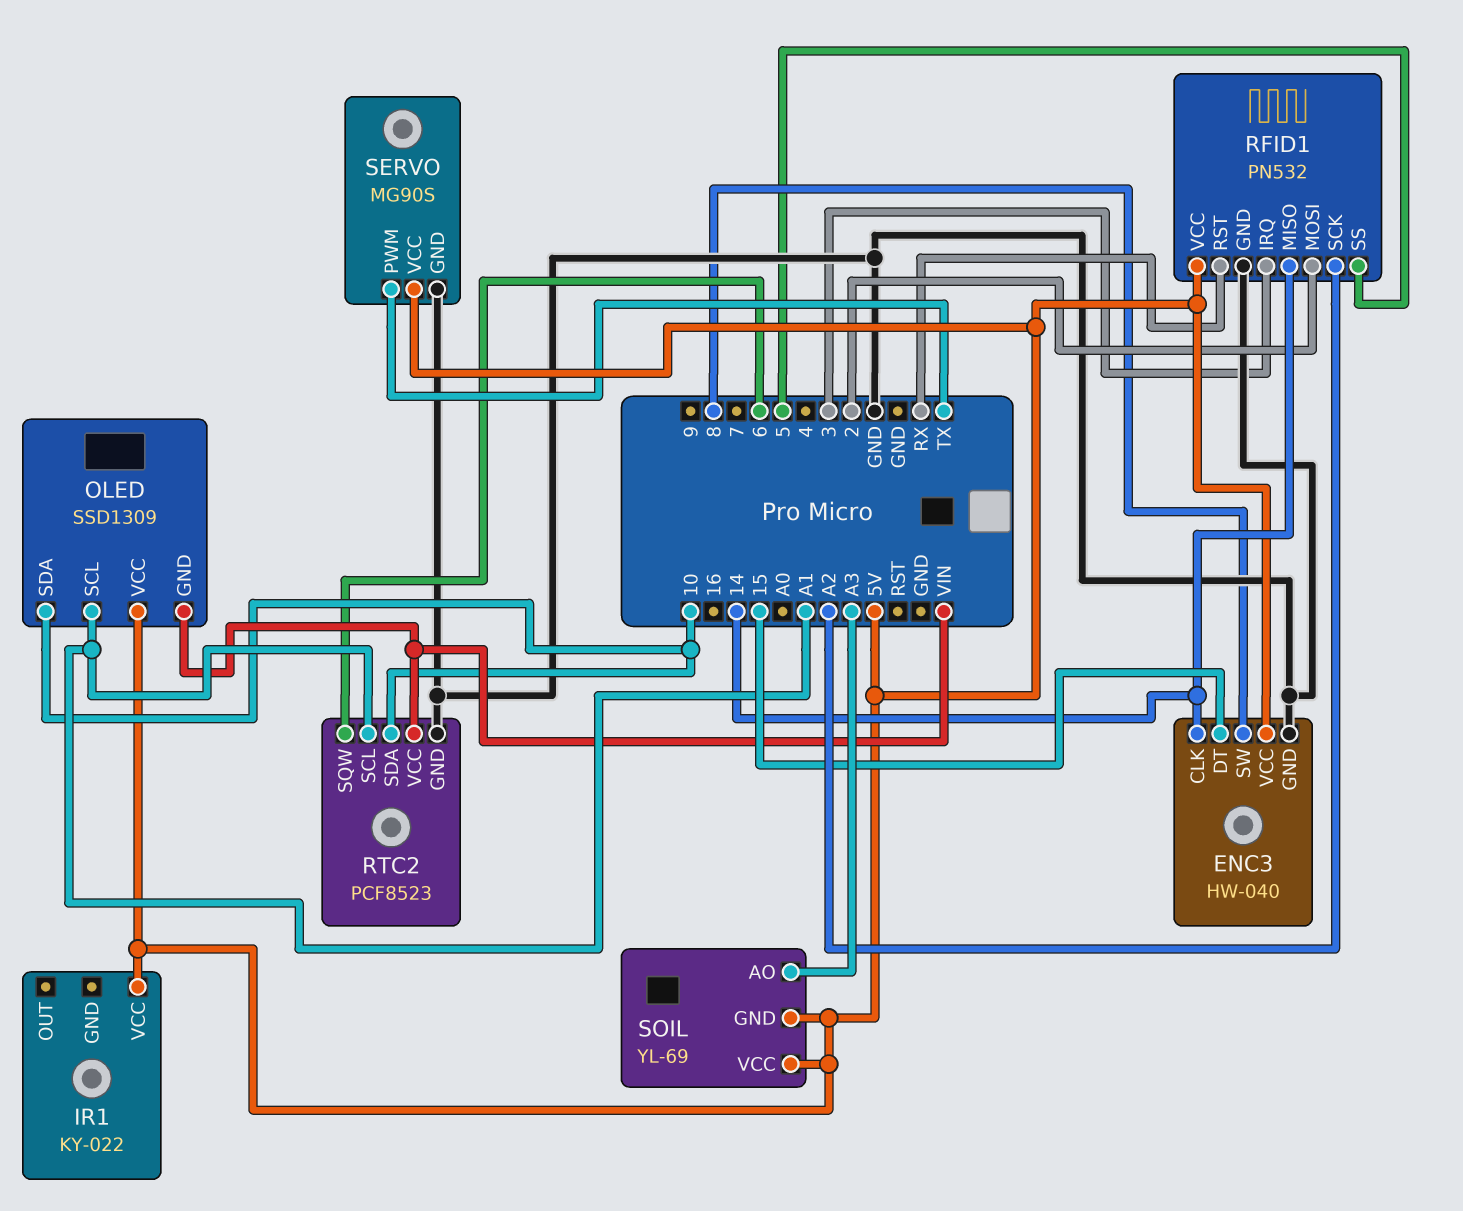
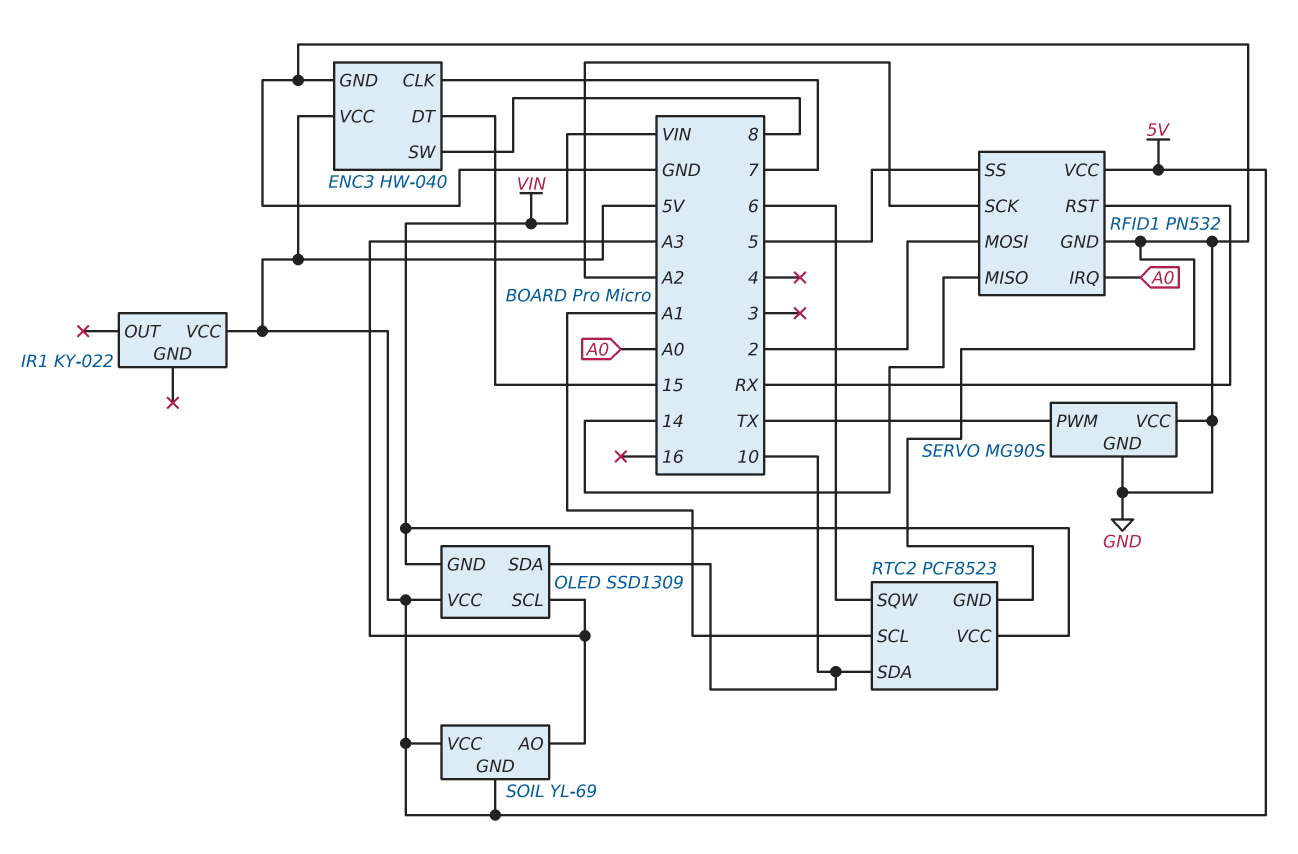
ENC3 pin CLK: 14 -> 7
OLED pin SCL: A1 -> A3
RFID1 pin IRQ: 3 -> A0
SERVO pin VCC: 5V -> GND

